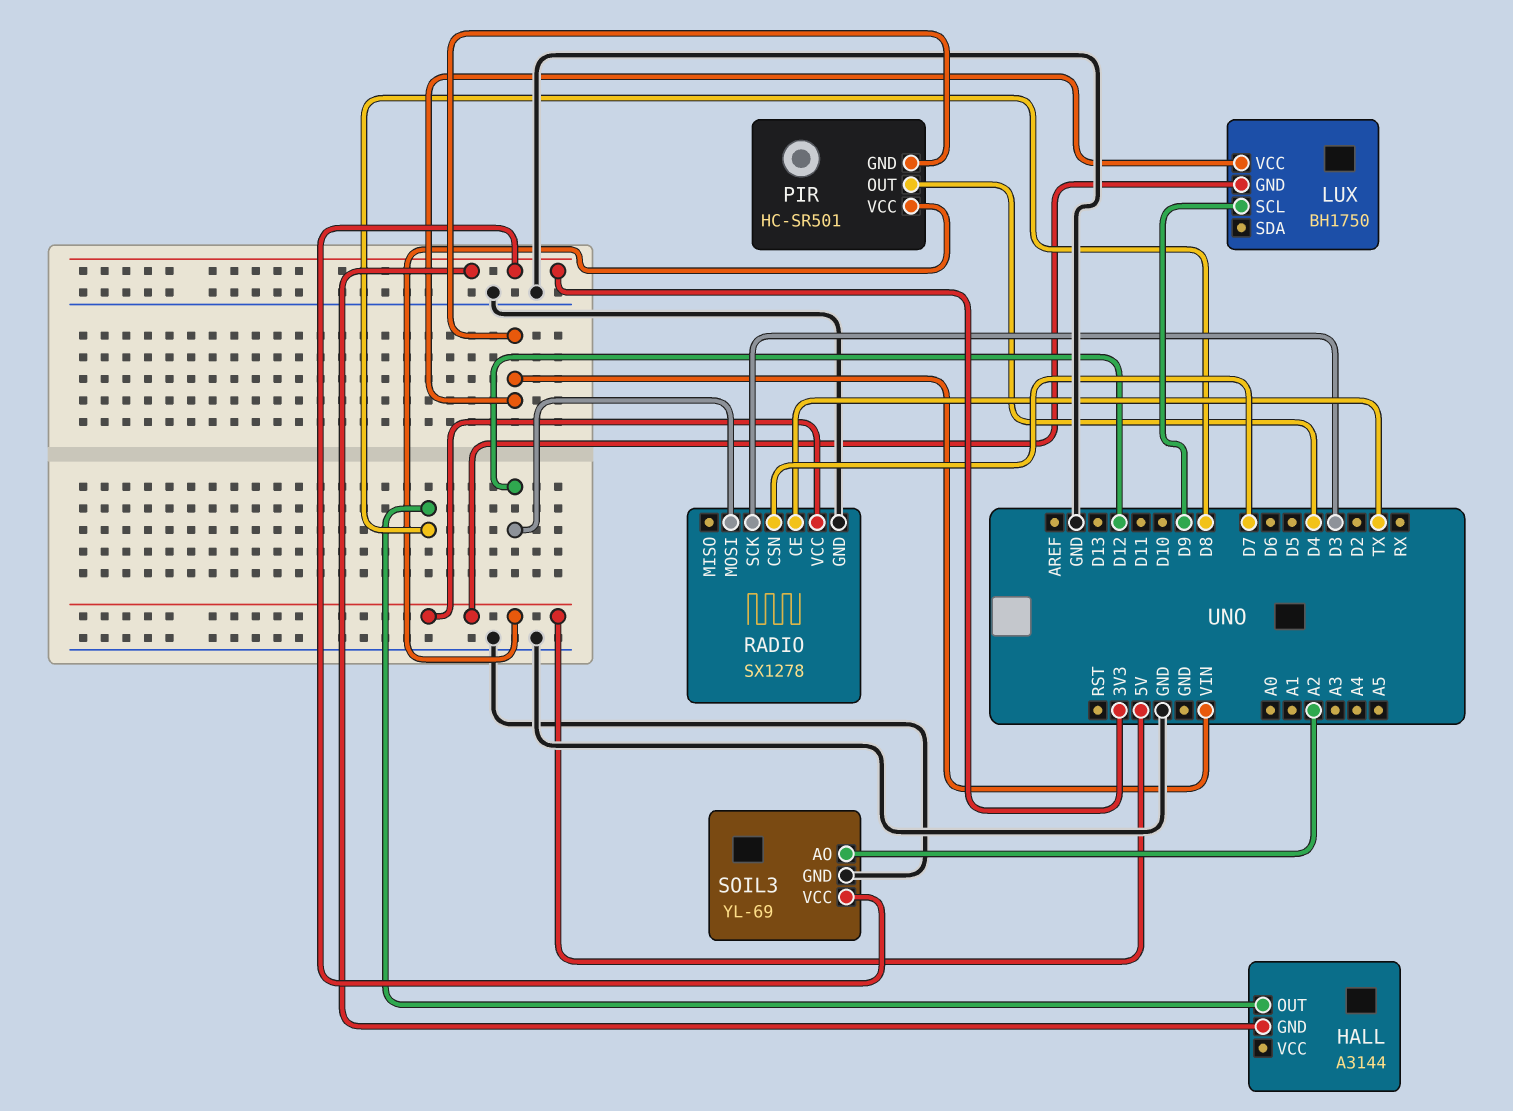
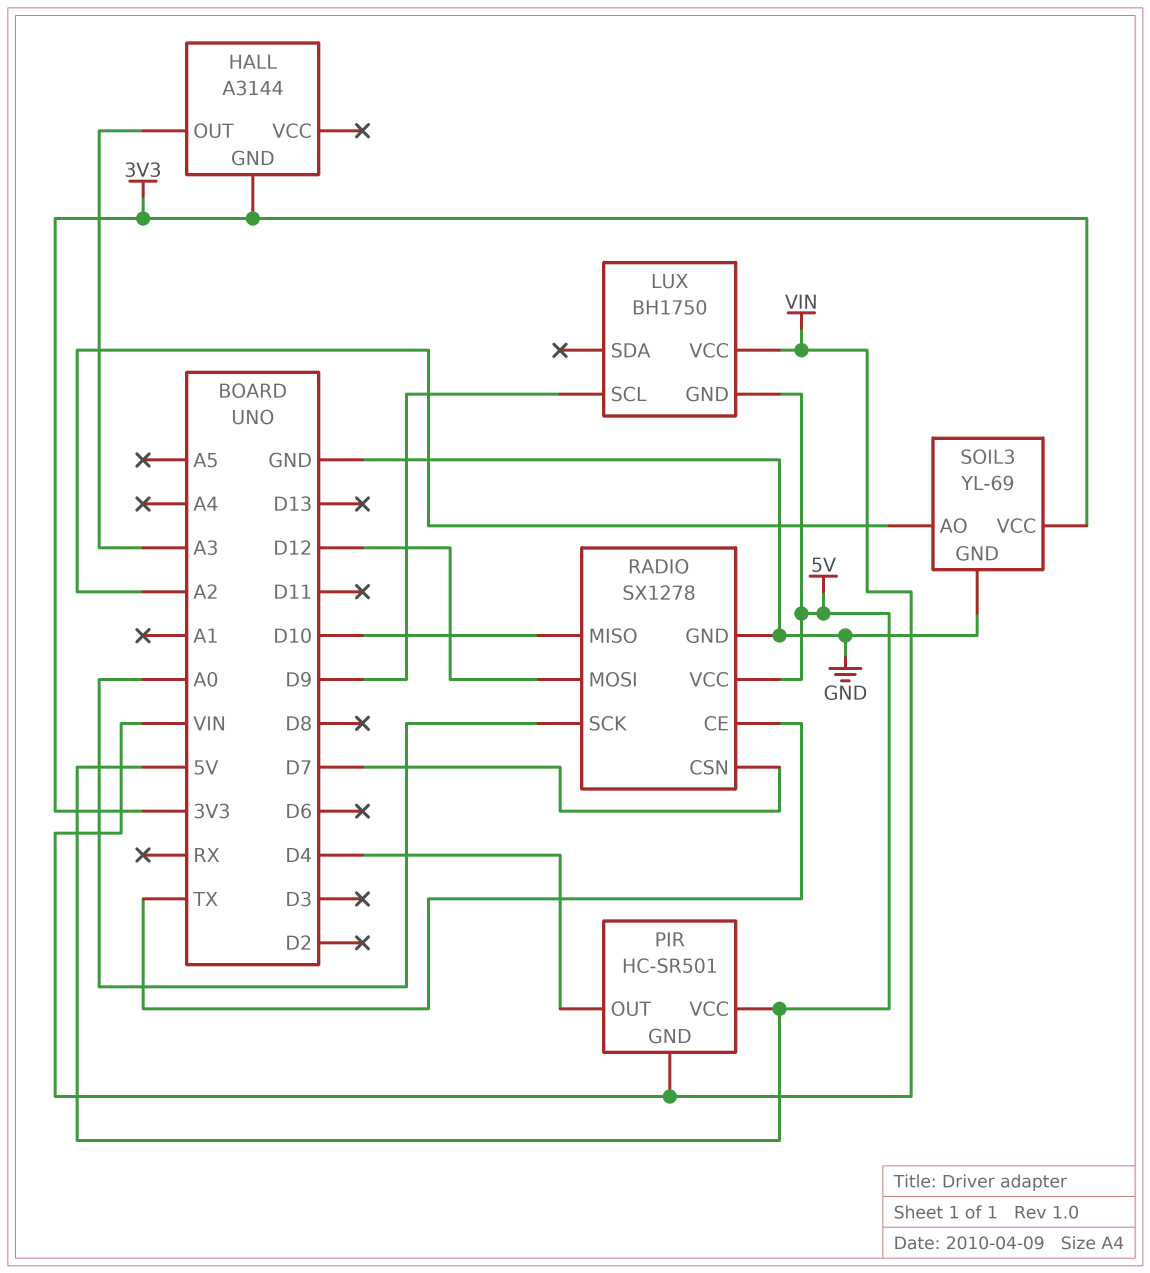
HALL pin OUT: D8 -> A3
RADIO pin MISO: none -> D10
RADIO pin SCK: D3 -> A0

